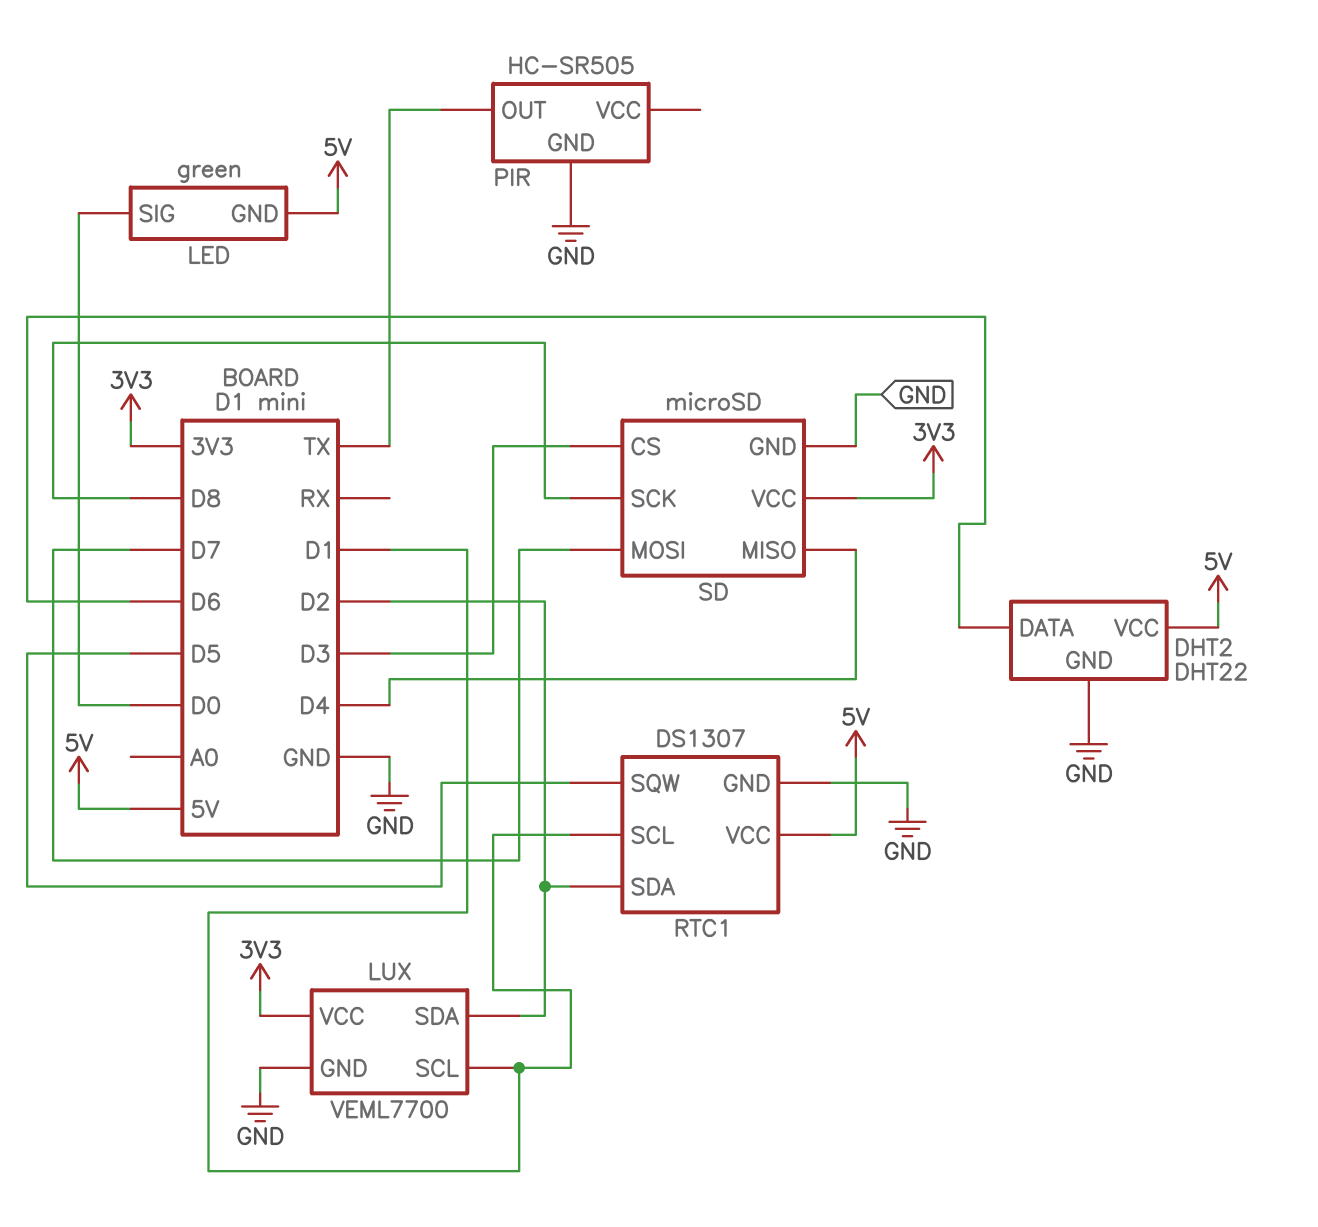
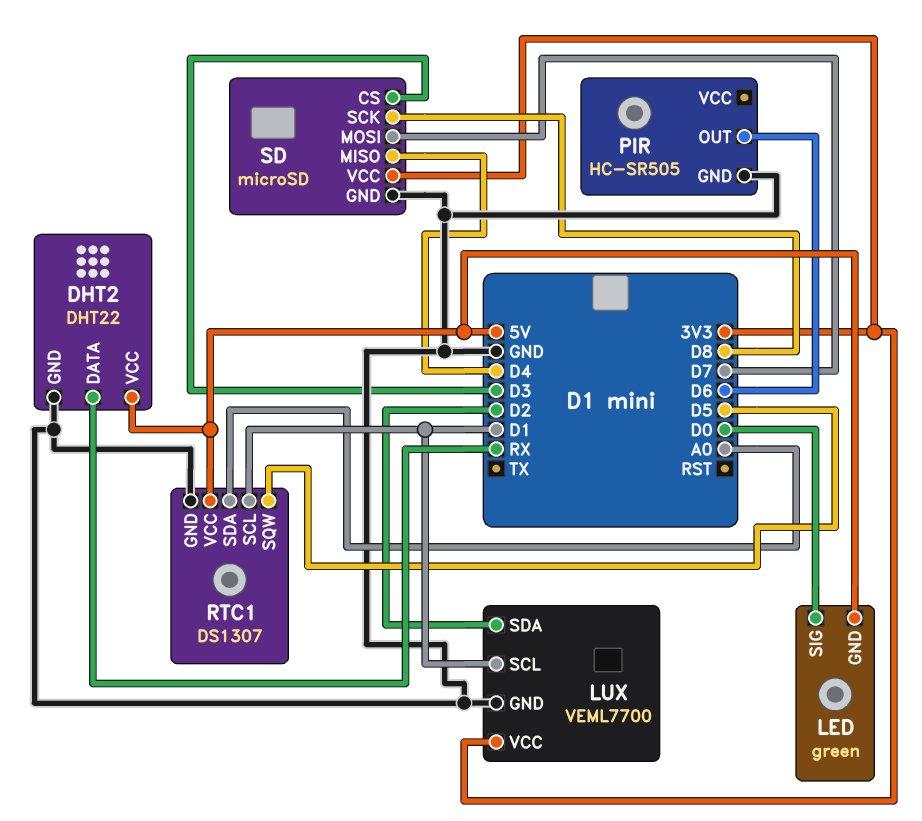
DHT2 pin DATA: D6 -> RX
PIR pin OUT: TX -> D6
RTC1 pin SDA: D2 -> A0

